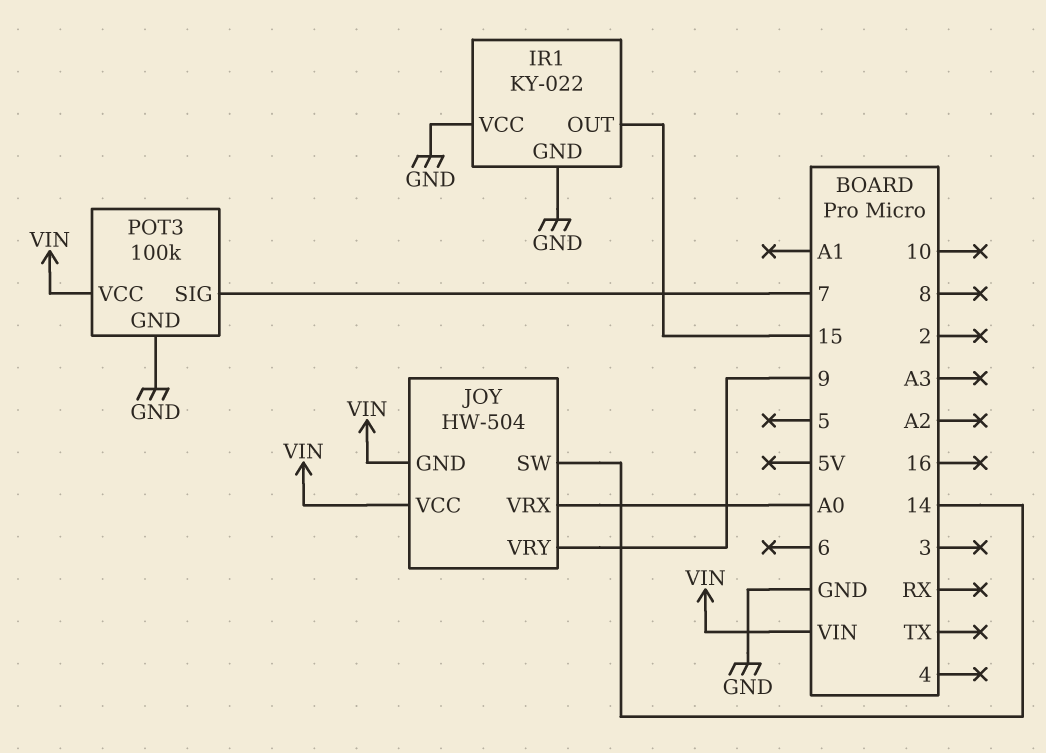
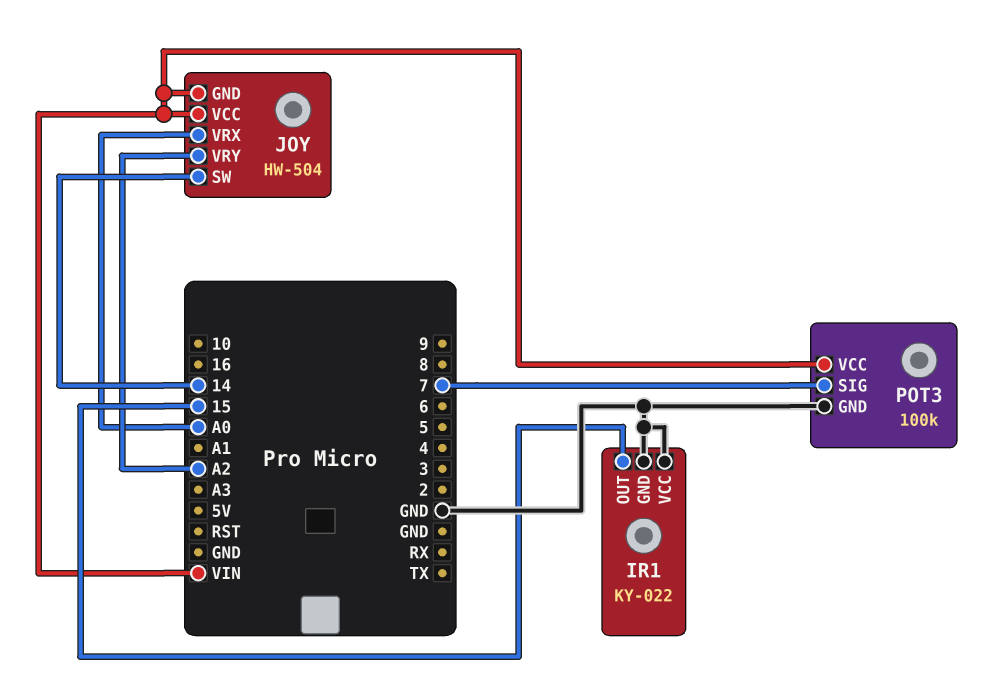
JOY pin VRY: 9 -> A2

